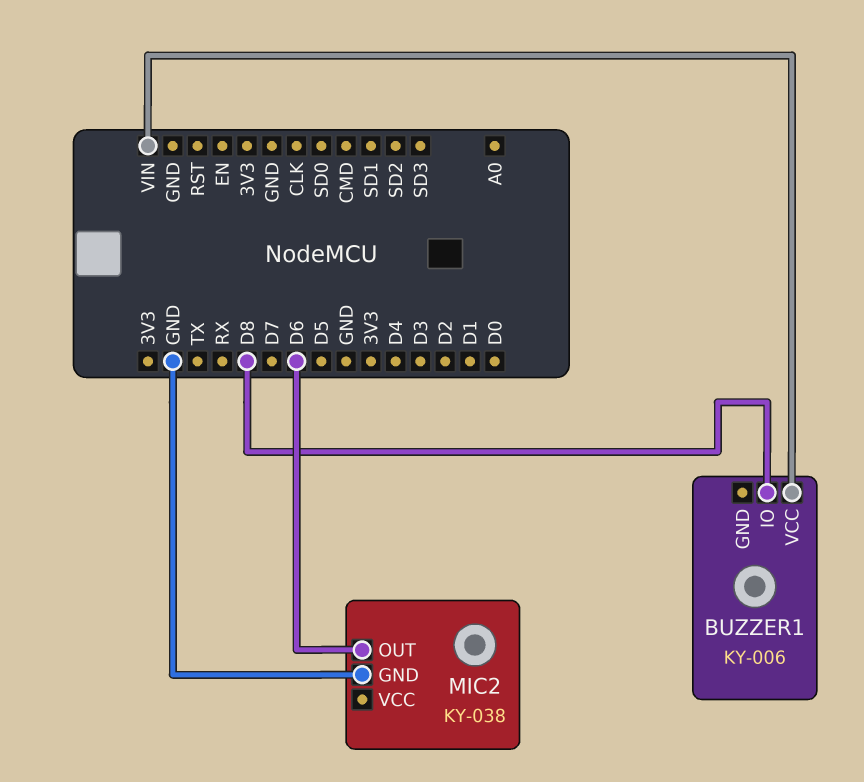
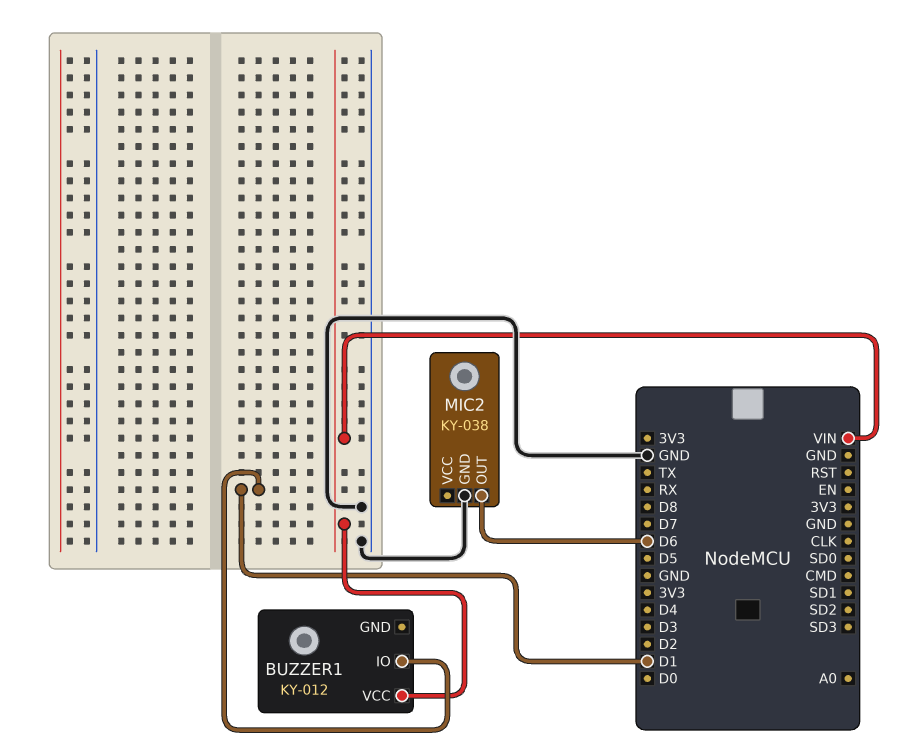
BUZZER1: KY-006 -> KY-012
BUZZER1 pin IO: D8 -> D1

